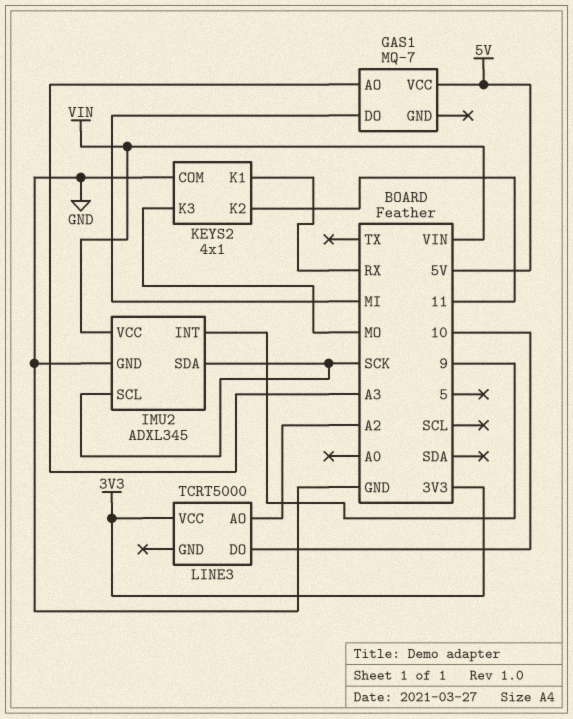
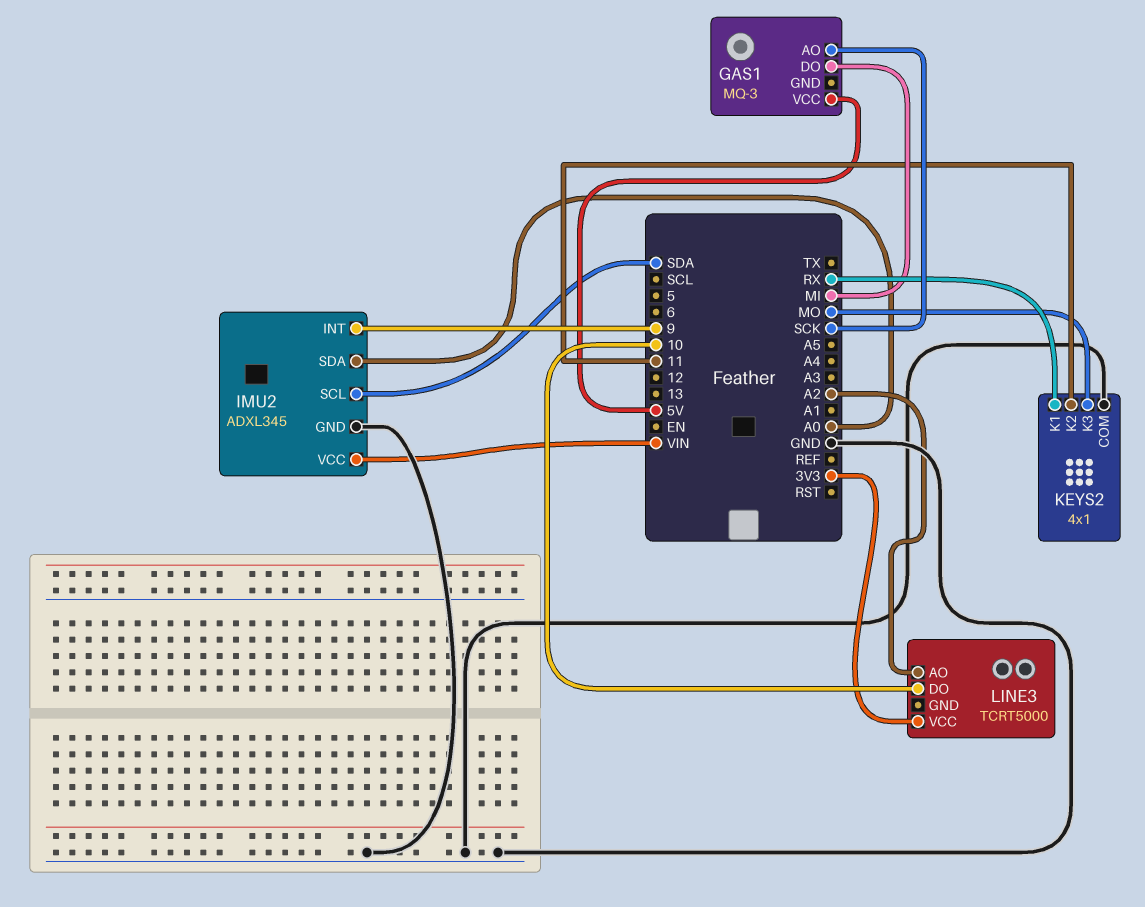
GAS1: MQ-7 -> MQ-3
GAS1 pin AO: A3 -> SCK
IMU2 pin SCL: SCK -> SDA
IMU2 pin SDA: SCK -> A0

